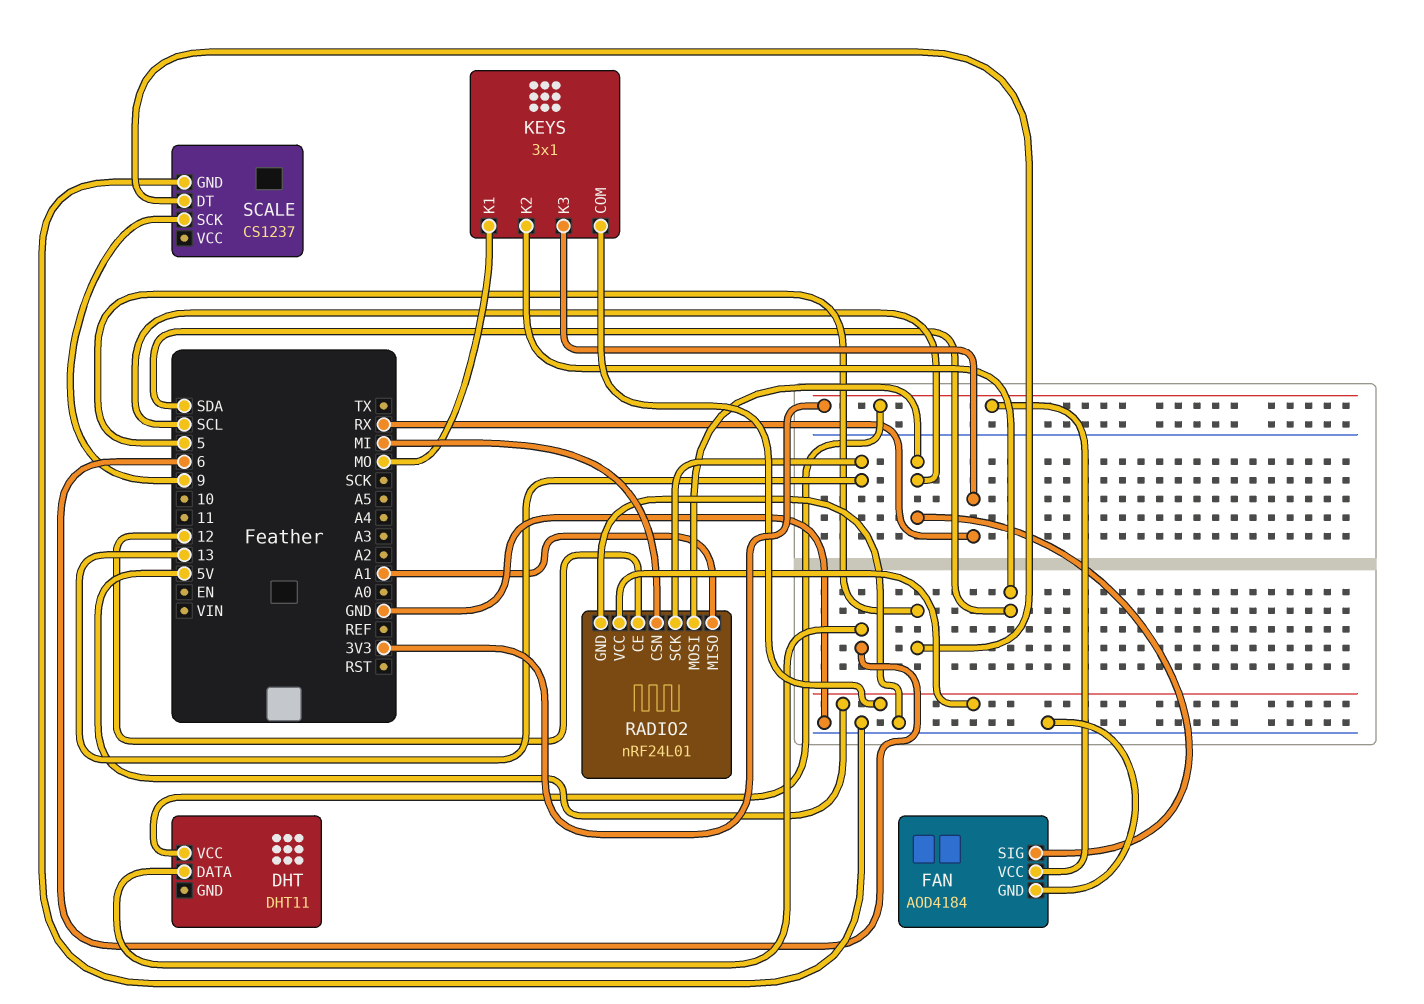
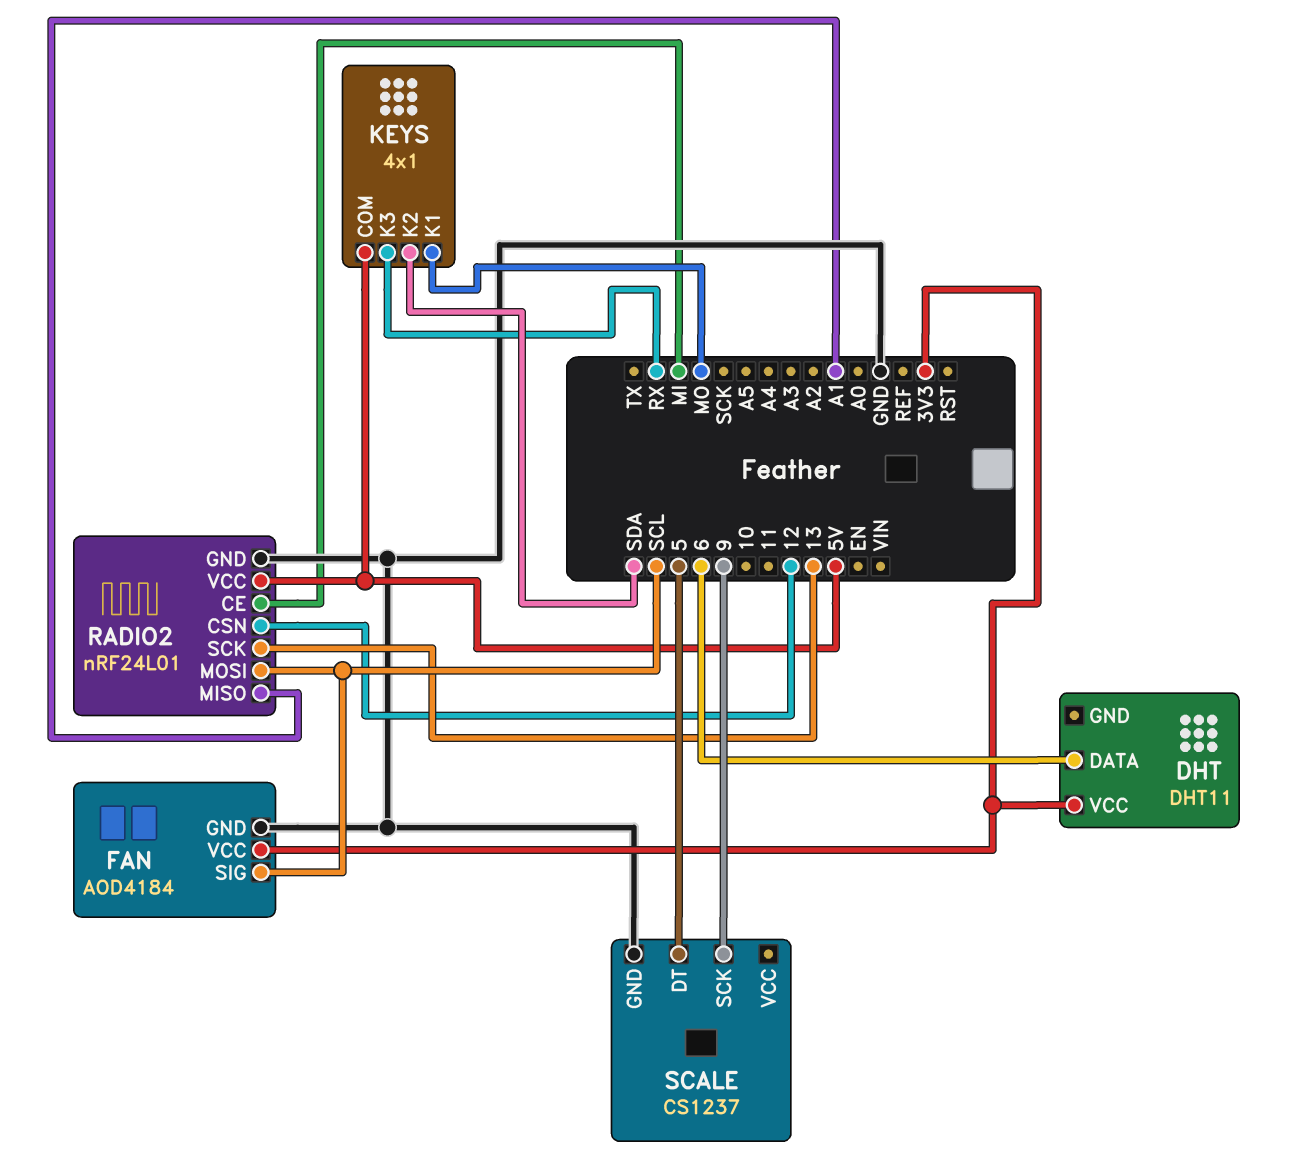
KEYS: 3x1 -> 4x1
RADIO2 pin CE: 12 -> MI
RADIO2 pin CSN: MI -> 12

